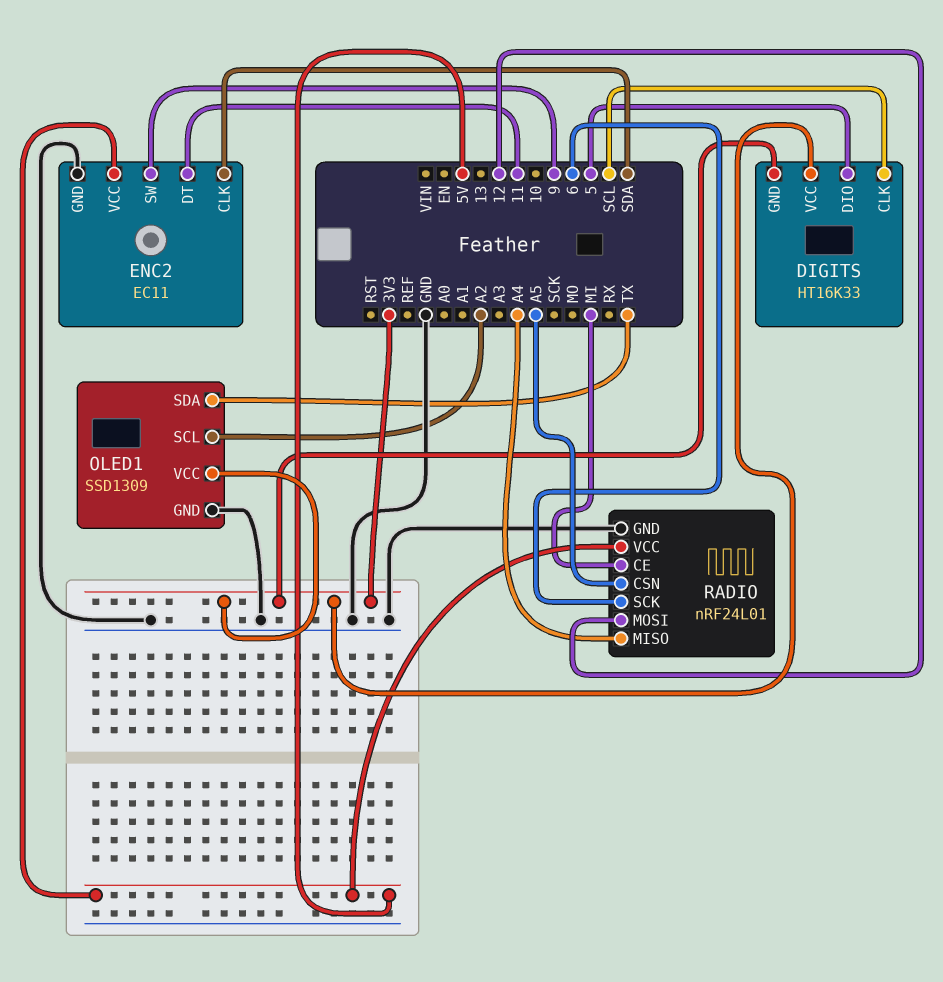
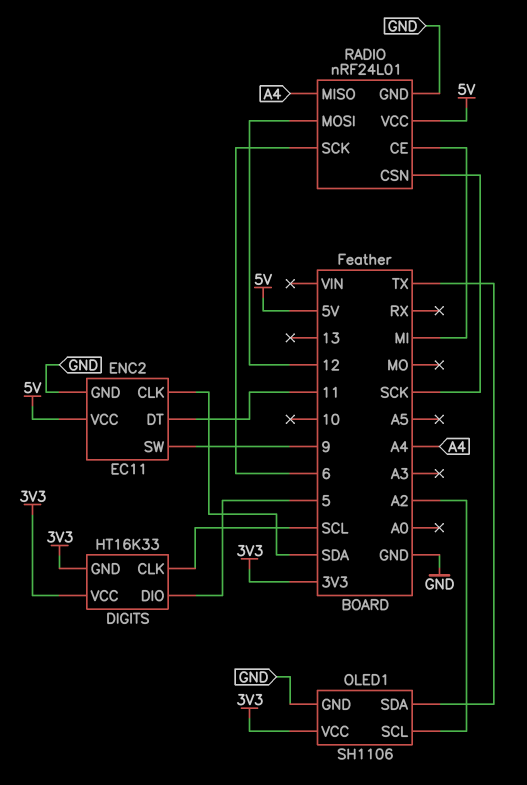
OLED1: SSD1309 -> SH1106
RADIO pin CSN: A5 -> SCK

